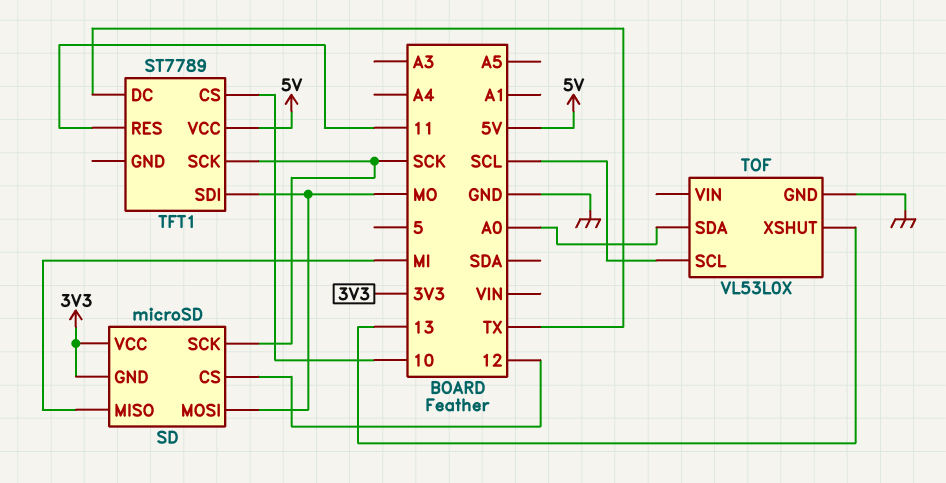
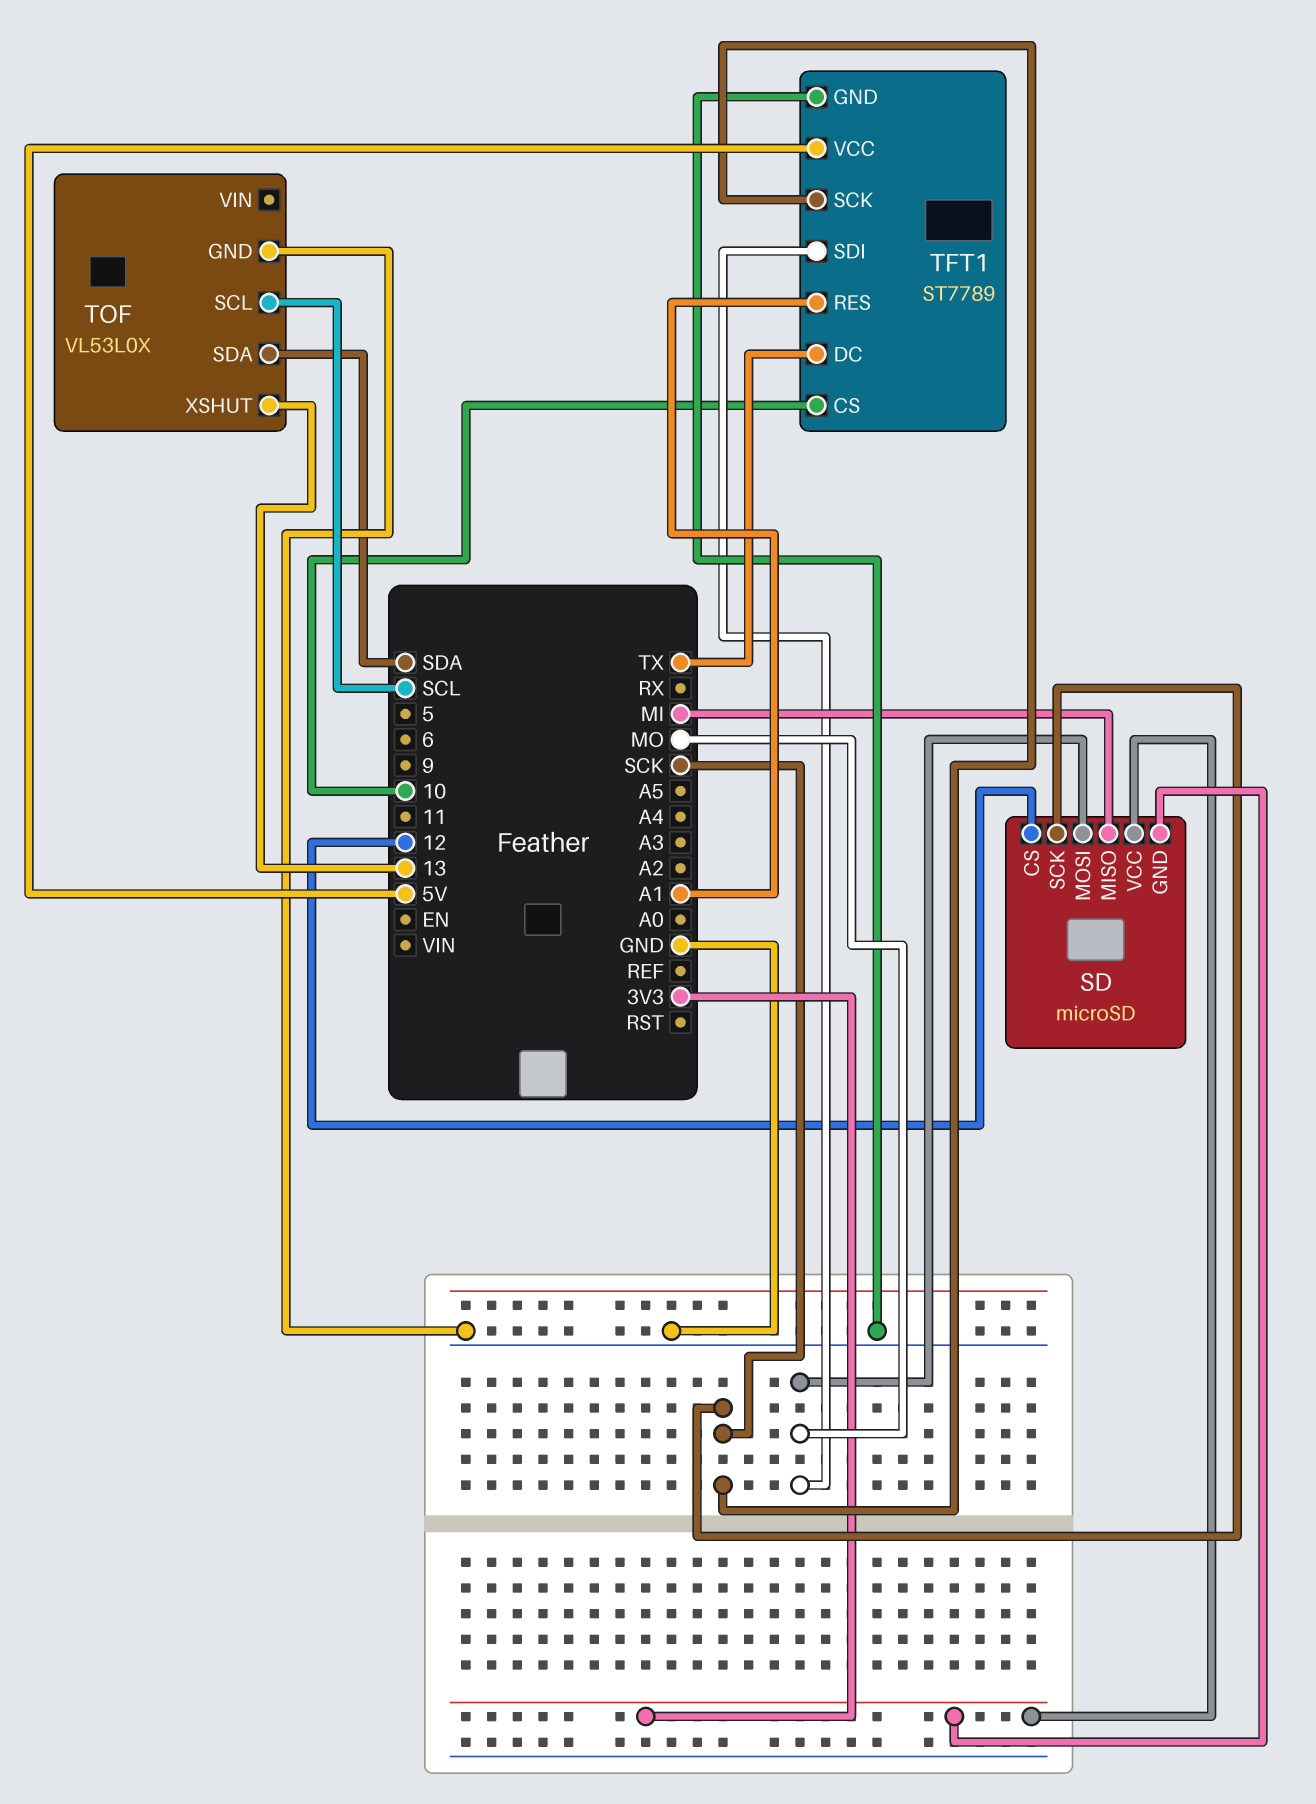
TFT1 pin GND: none -> GND
TFT1 pin RES: 11 -> A1
TOF pin SDA: A0 -> SDA

